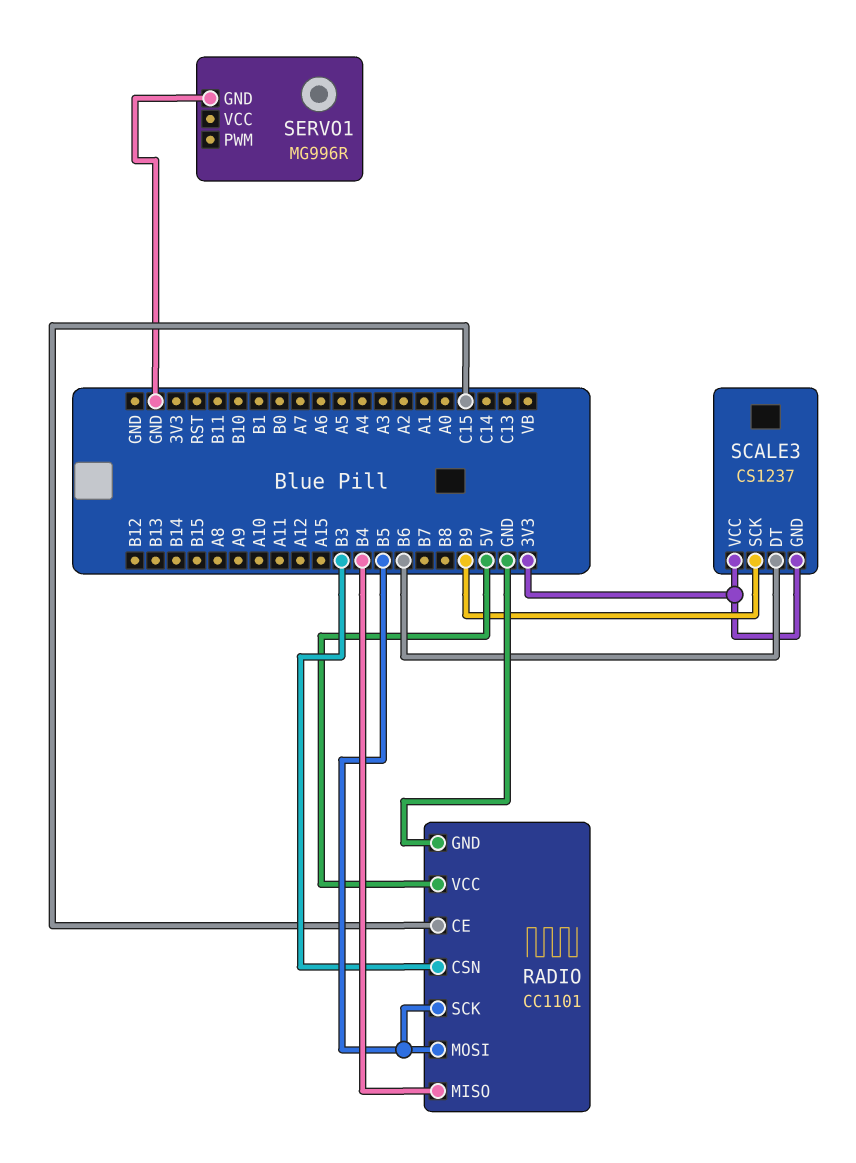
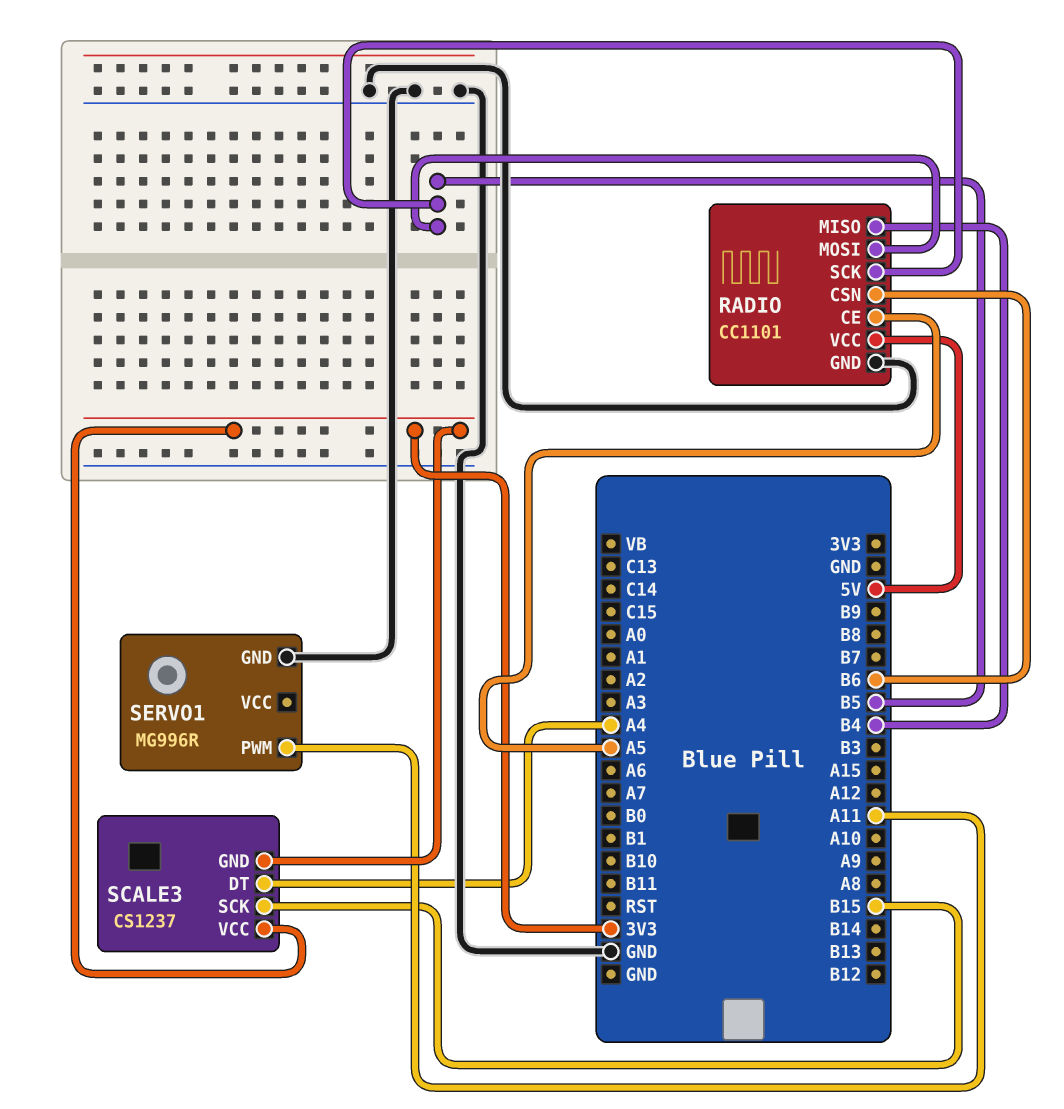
RADIO pin CE: C15 -> A5
RADIO pin CSN: B3 -> B6
SCALE3 pin DT: B6 -> A4
SCALE3 pin SCK: B9 -> B15
SERVO1 pin PWM: none -> A11

